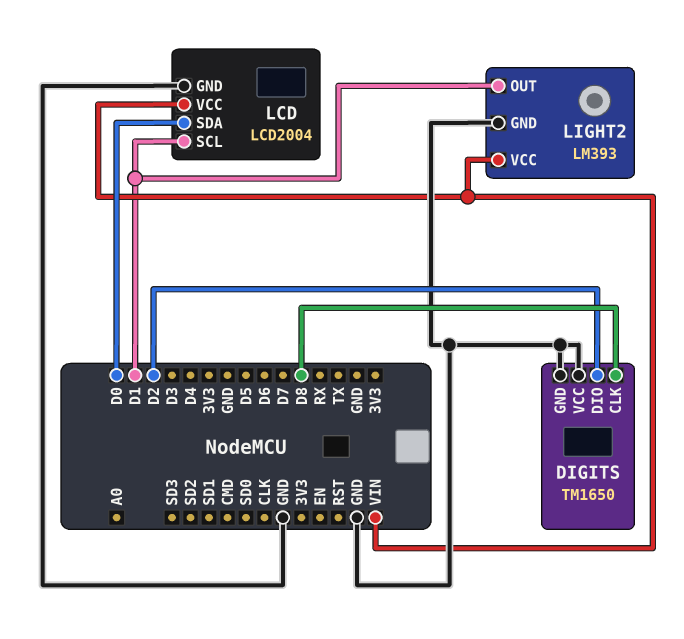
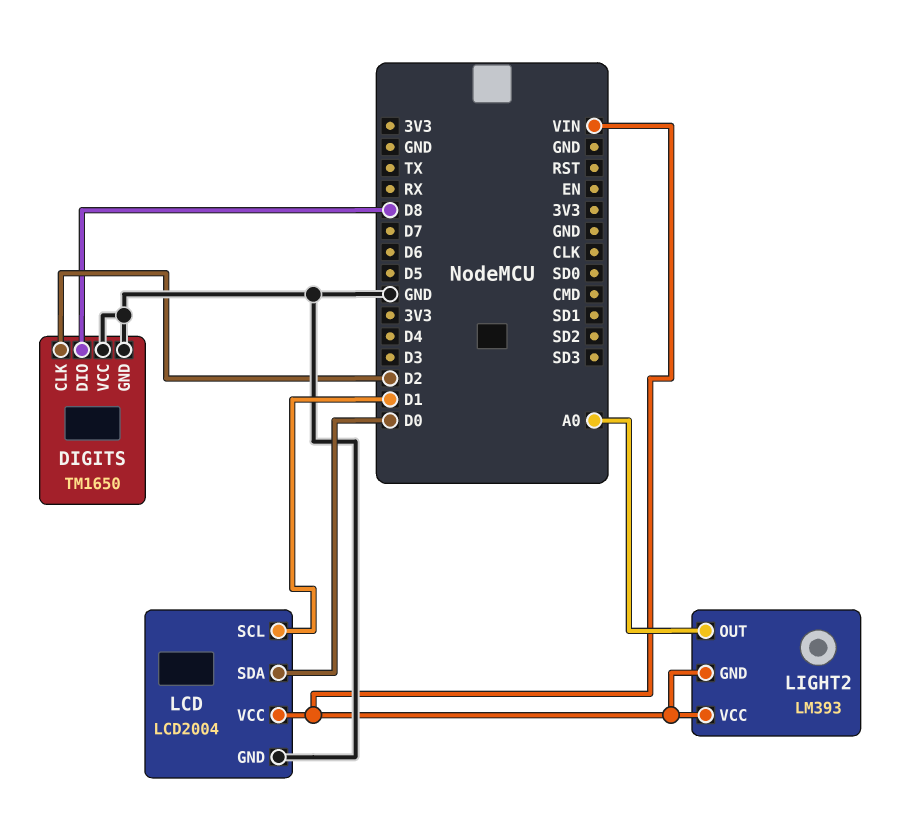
DIGITS pin CLK: D8 -> D2
DIGITS pin DIO: D2 -> D8
LIGHT2 pin GND: GND -> VIN
LIGHT2 pin OUT: D1 -> A0

